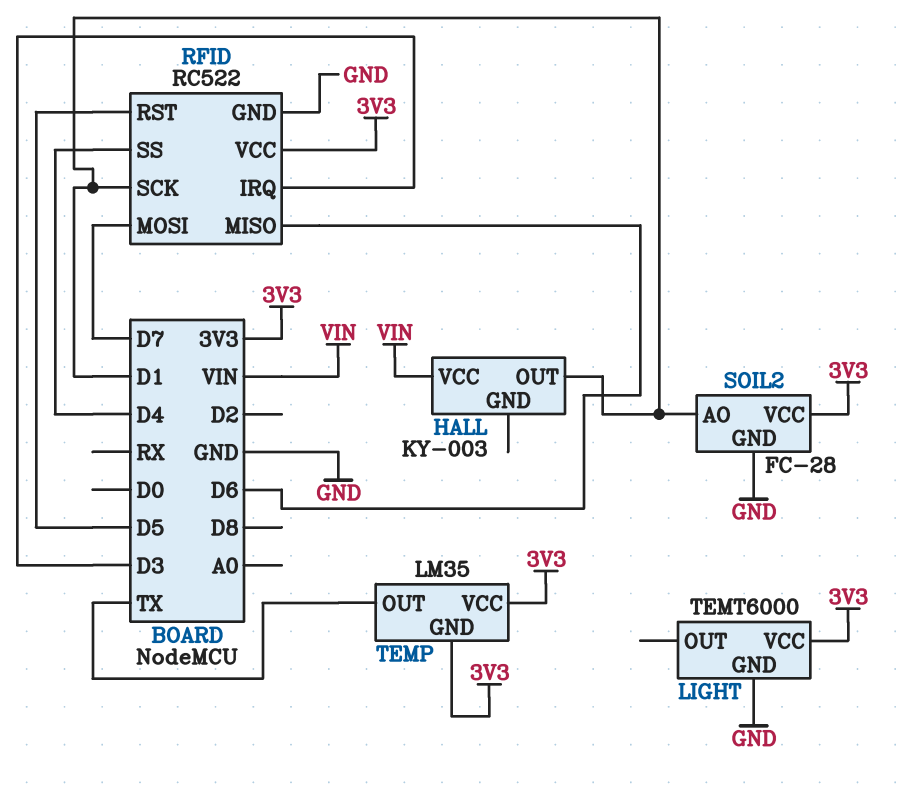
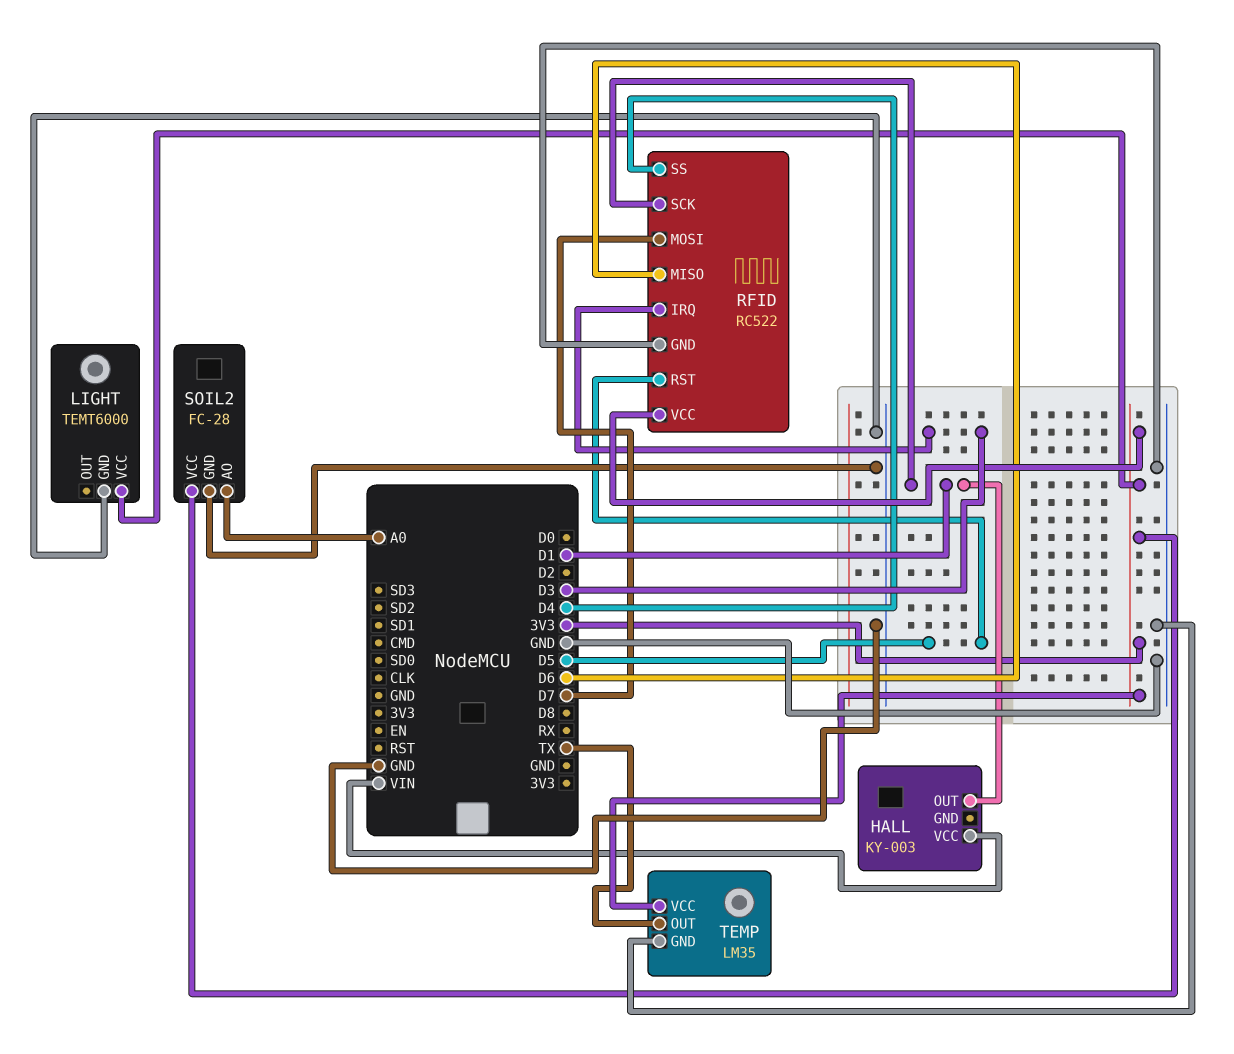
SOIL2 pin AO: D1 -> A0
TEMP pin GND: 3V3 -> GND

